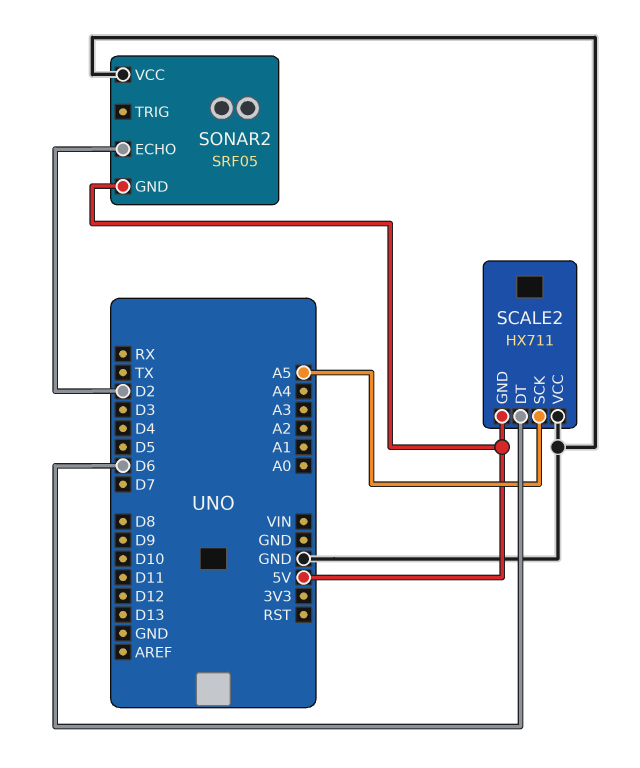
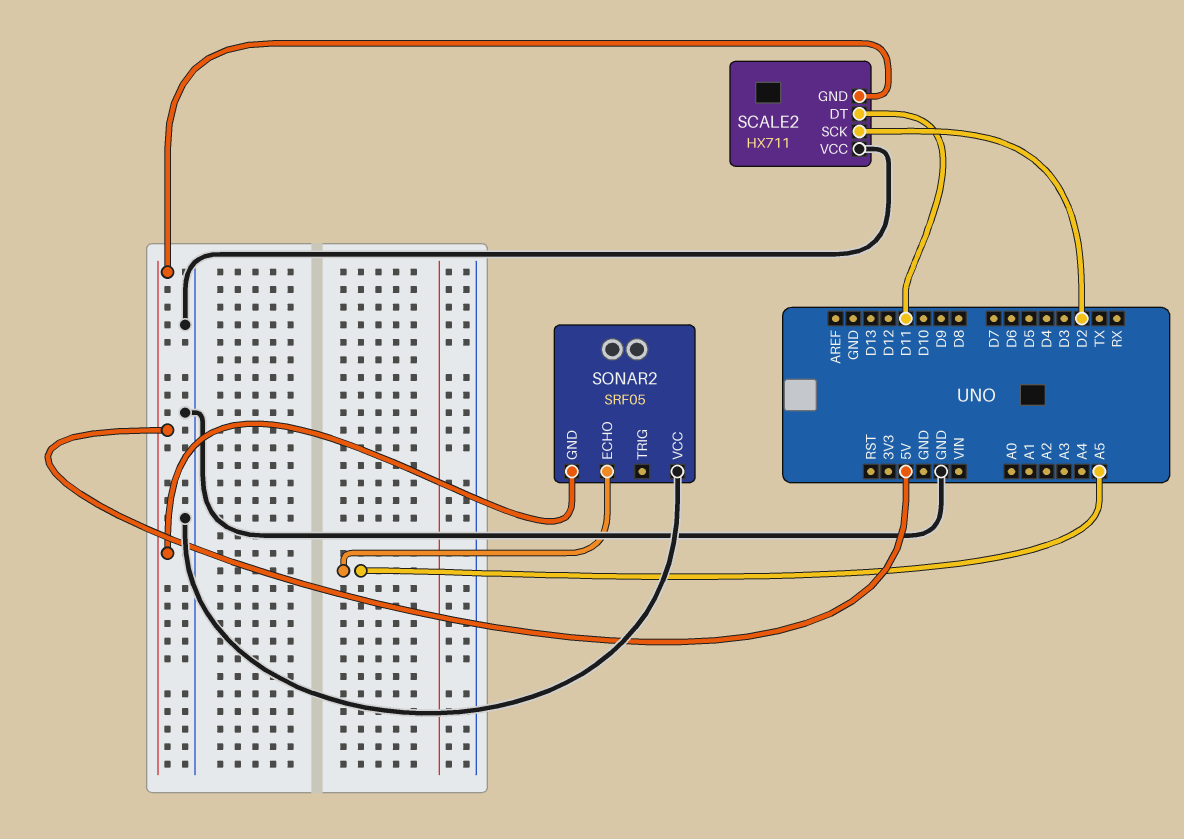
SCALE2 pin DT: D6 -> D11
SCALE2 pin SCK: A5 -> D2
SONAR2 pin ECHO: D2 -> A5

